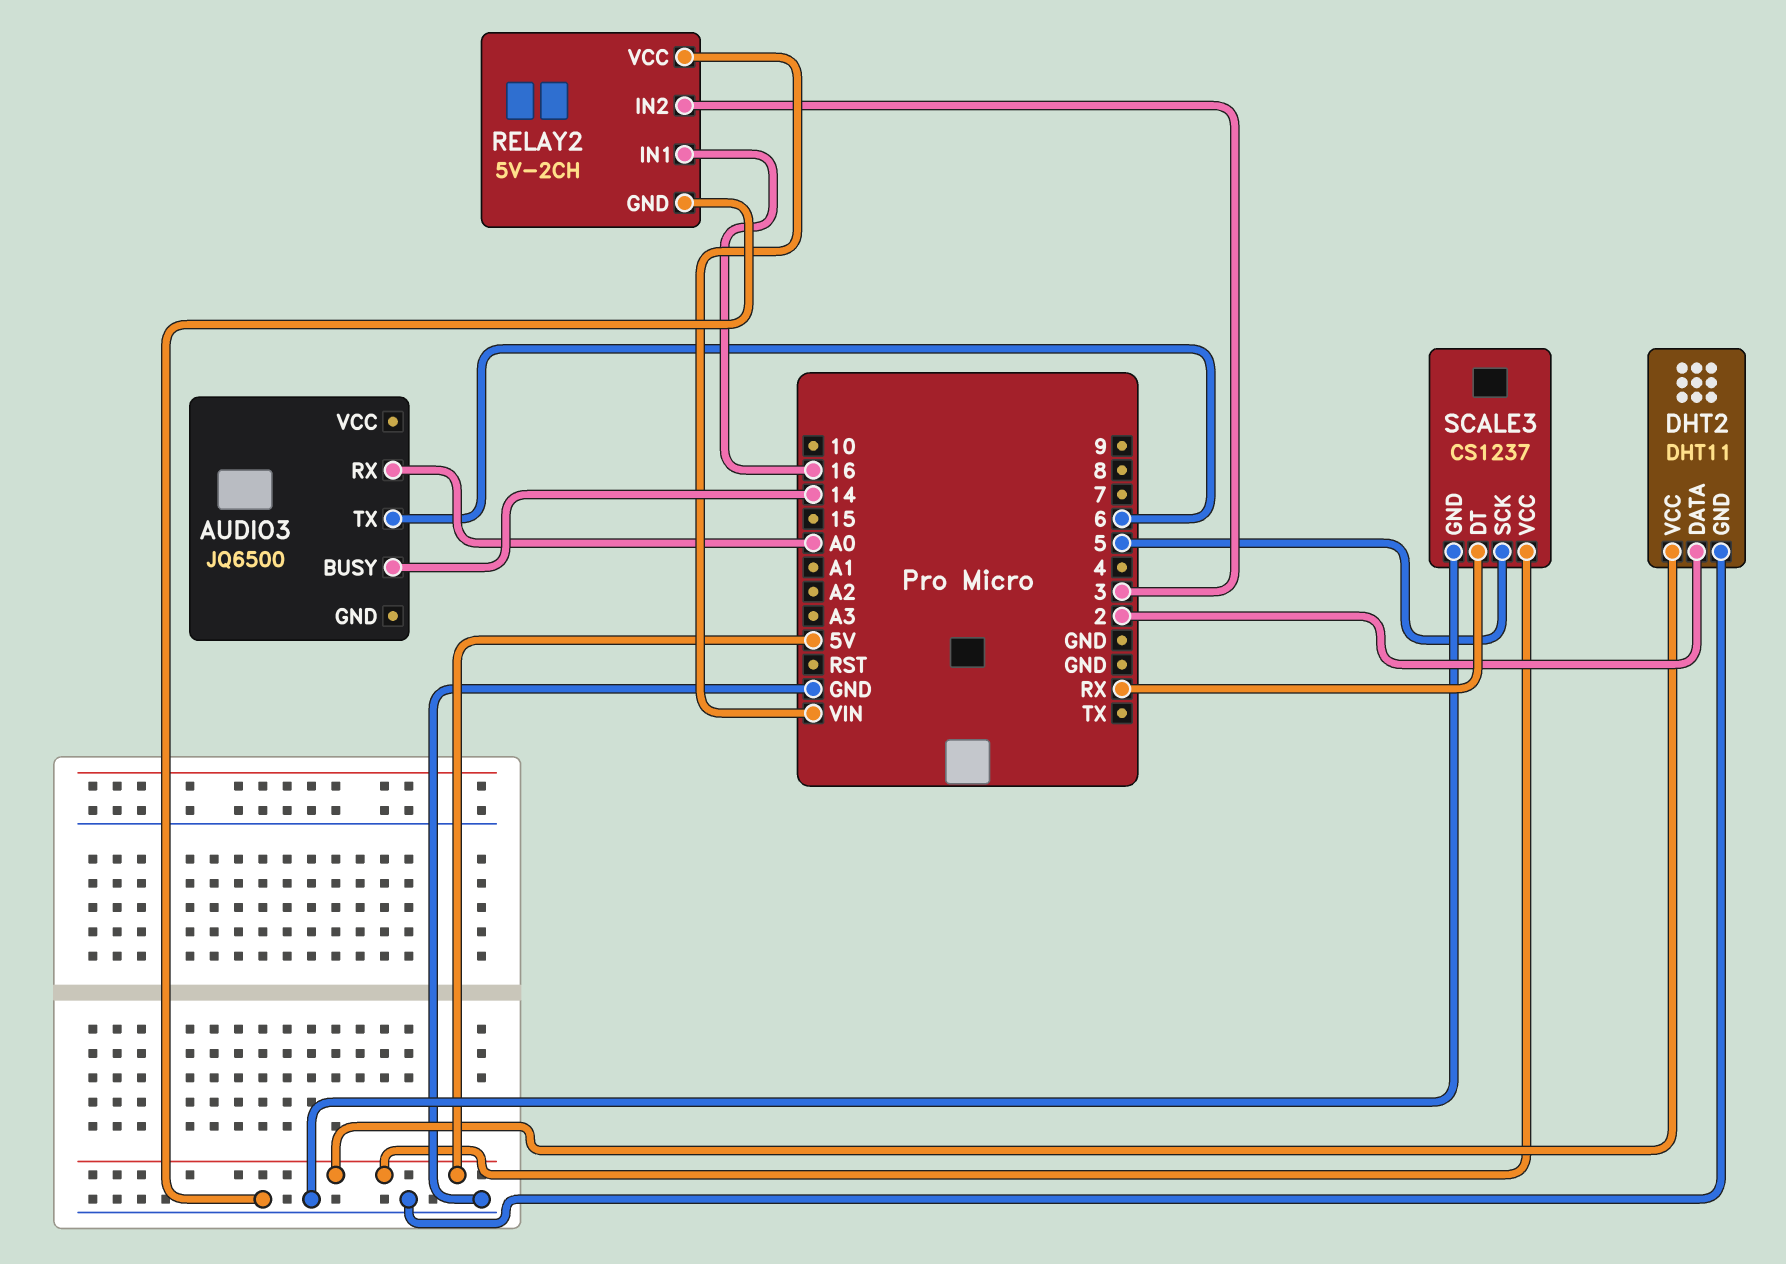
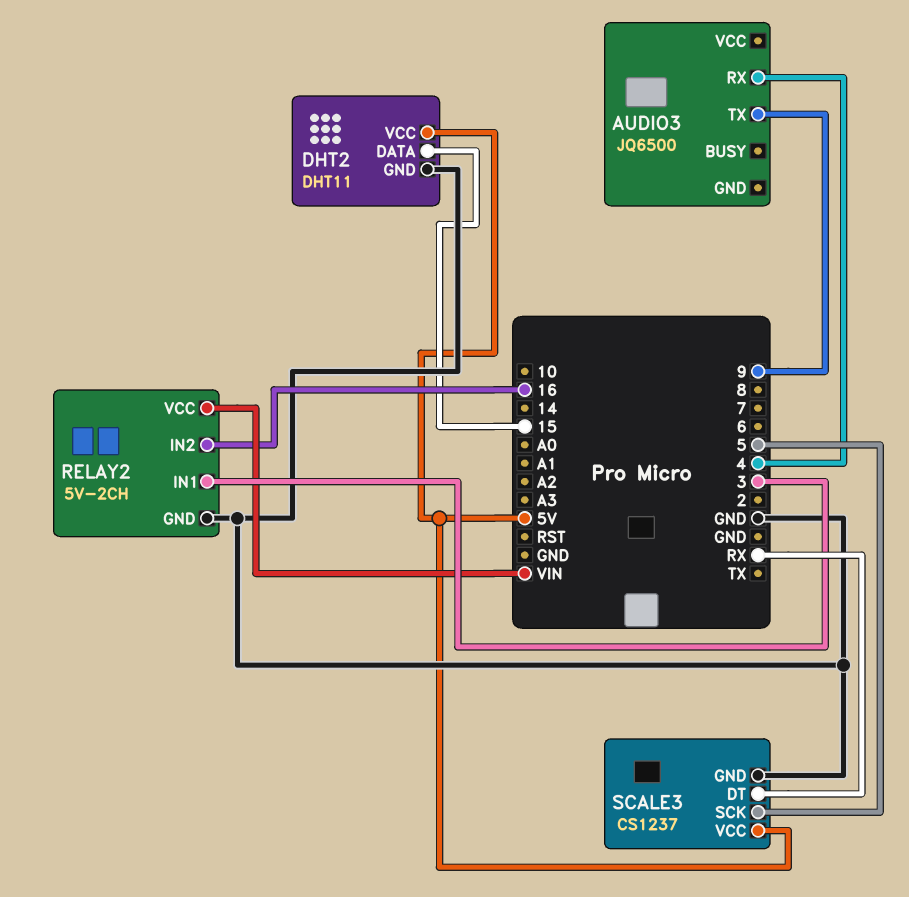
AUDIO3 pin BUSY: 14 -> none
AUDIO3 pin RX: A0 -> 4
AUDIO3 pin TX: 6 -> 9
DHT2 pin DATA: 2 -> 15
RELAY2 pin IN1: 16 -> 3
RELAY2 pin IN2: 3 -> 16

